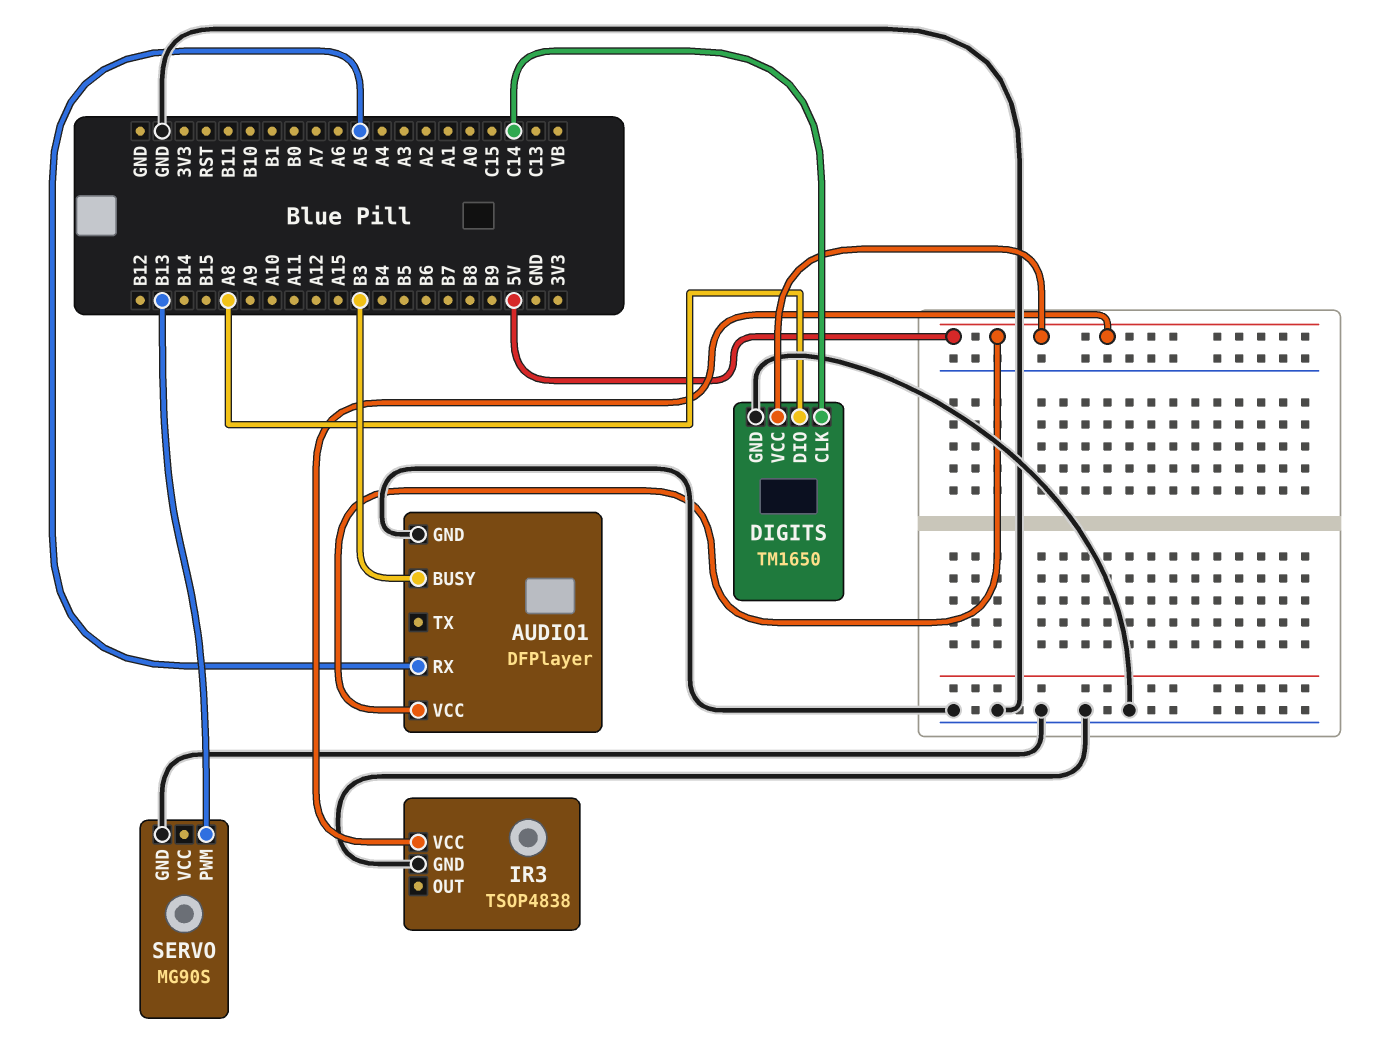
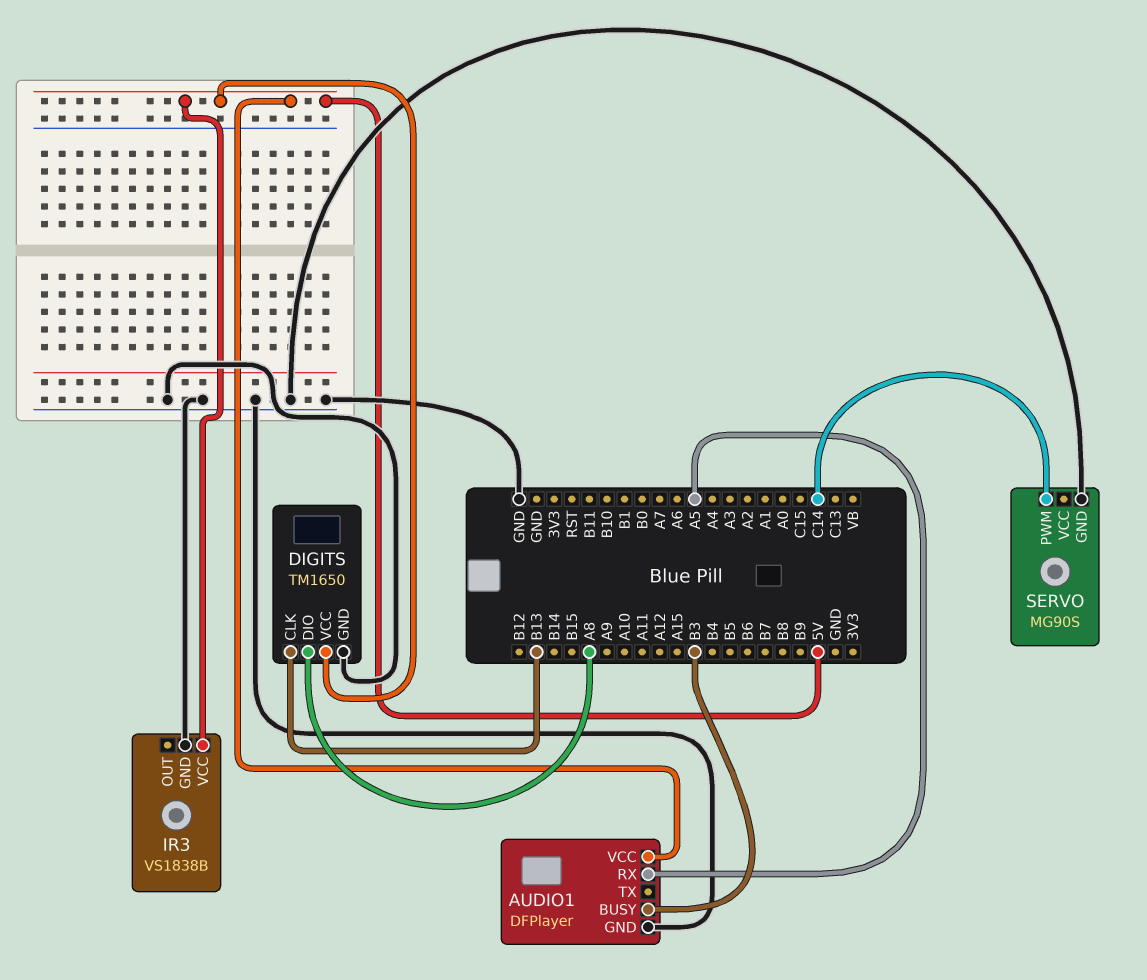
DIGITS pin CLK: C14 -> B13
IR3: TSOP4838 -> VS1838B
SERVO pin PWM: B13 -> C14

